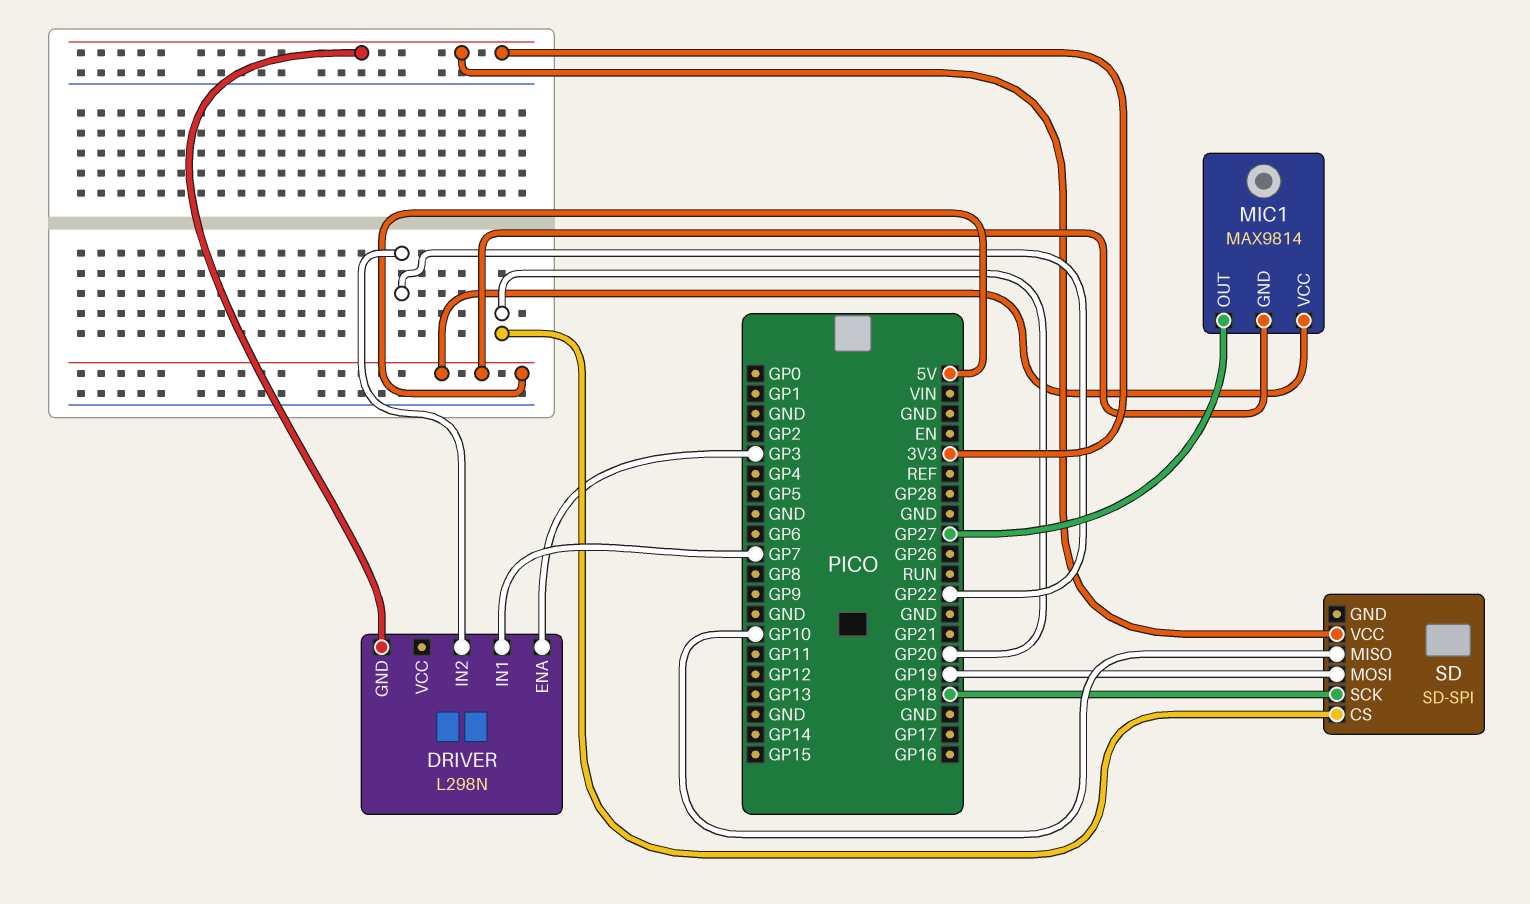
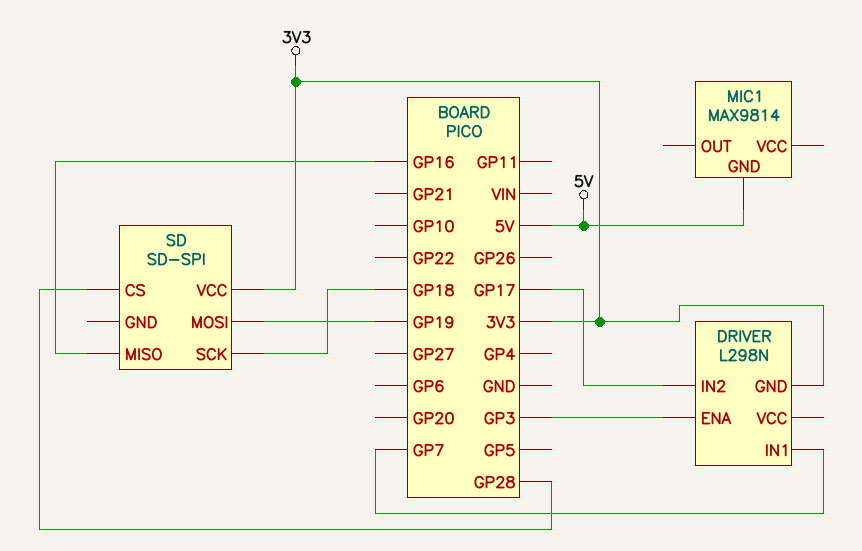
DRIVER pin IN2: GP22 -> GP17
MIC1 pin OUT: GP27 -> none
MIC1 pin VCC: 5V -> none
SD pin CS: GP20 -> GP28
SD pin MISO: GP10 -> GP16

